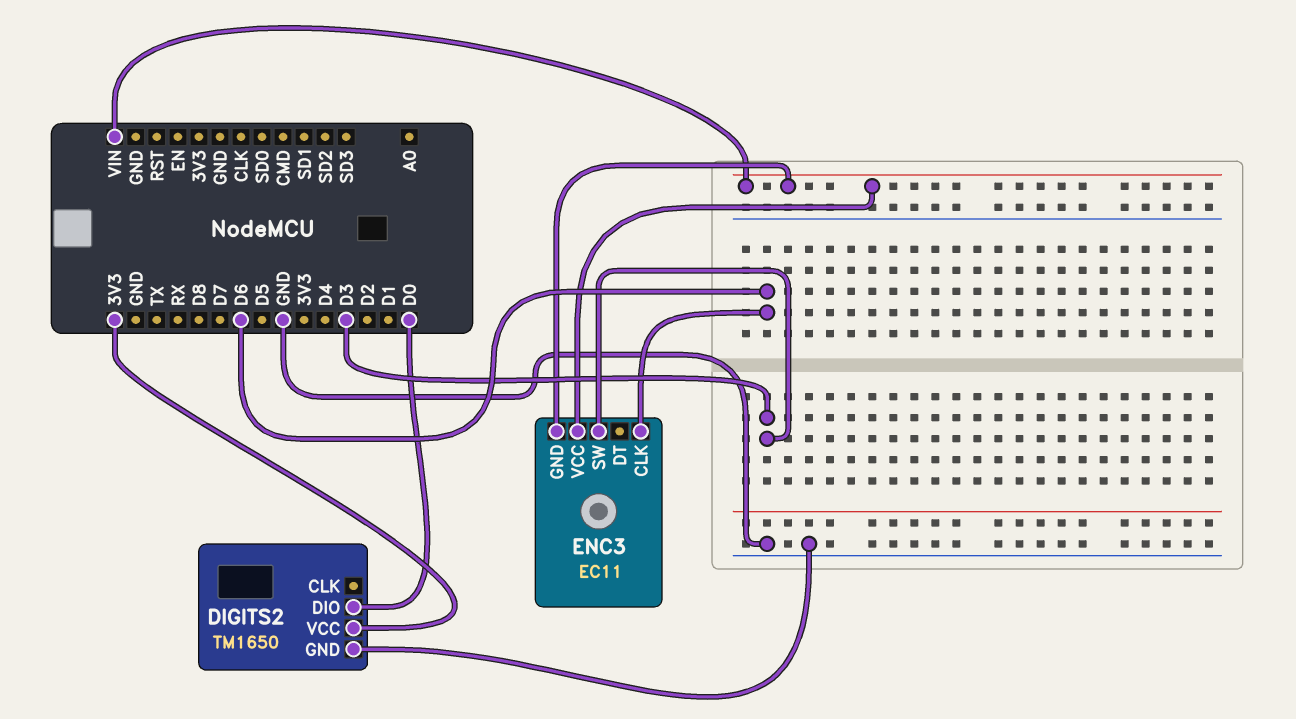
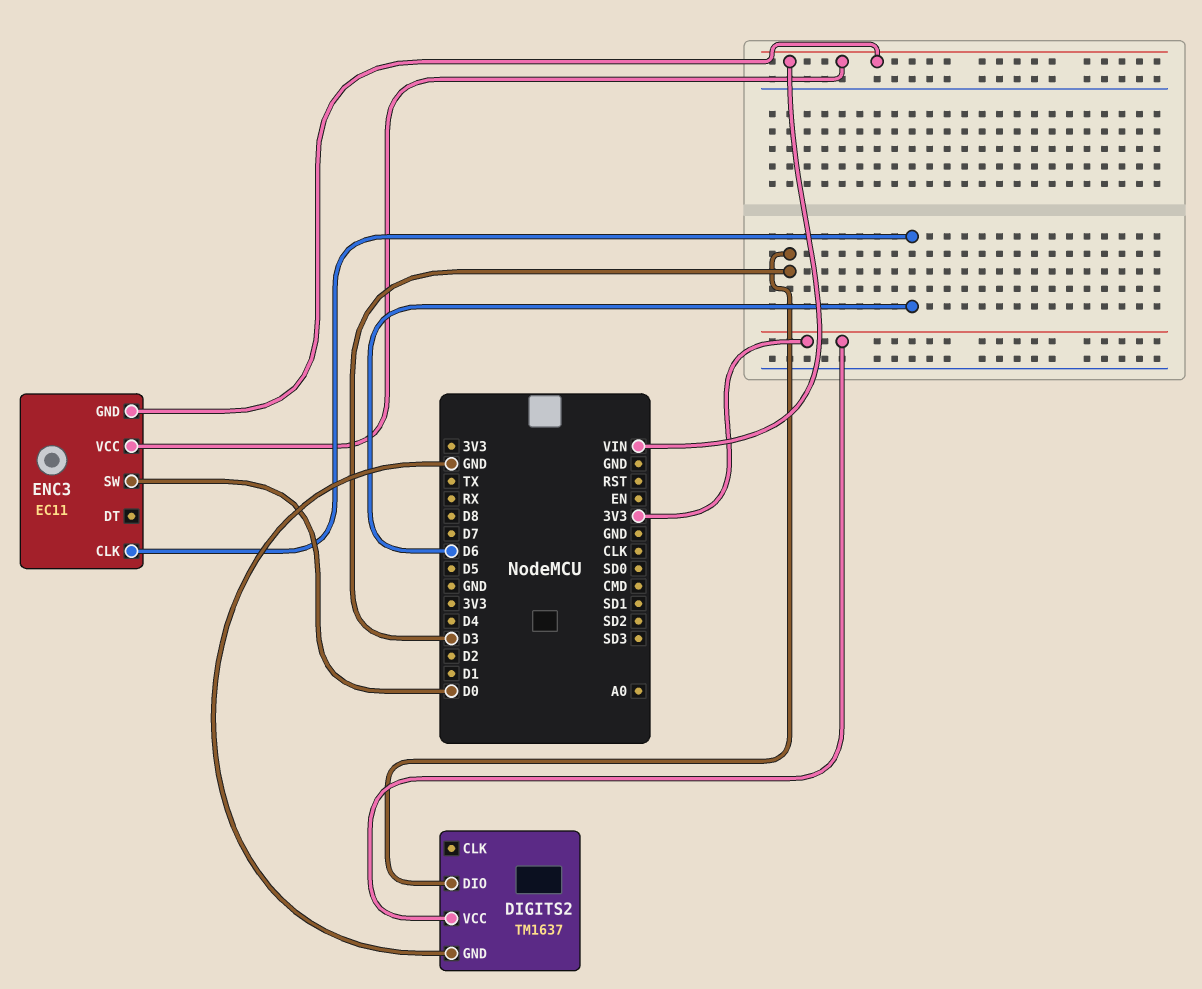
DIGITS2: TM1650 -> TM1637
DIGITS2 pin DIO: D0 -> D3
ENC3 pin SW: D3 -> D0

